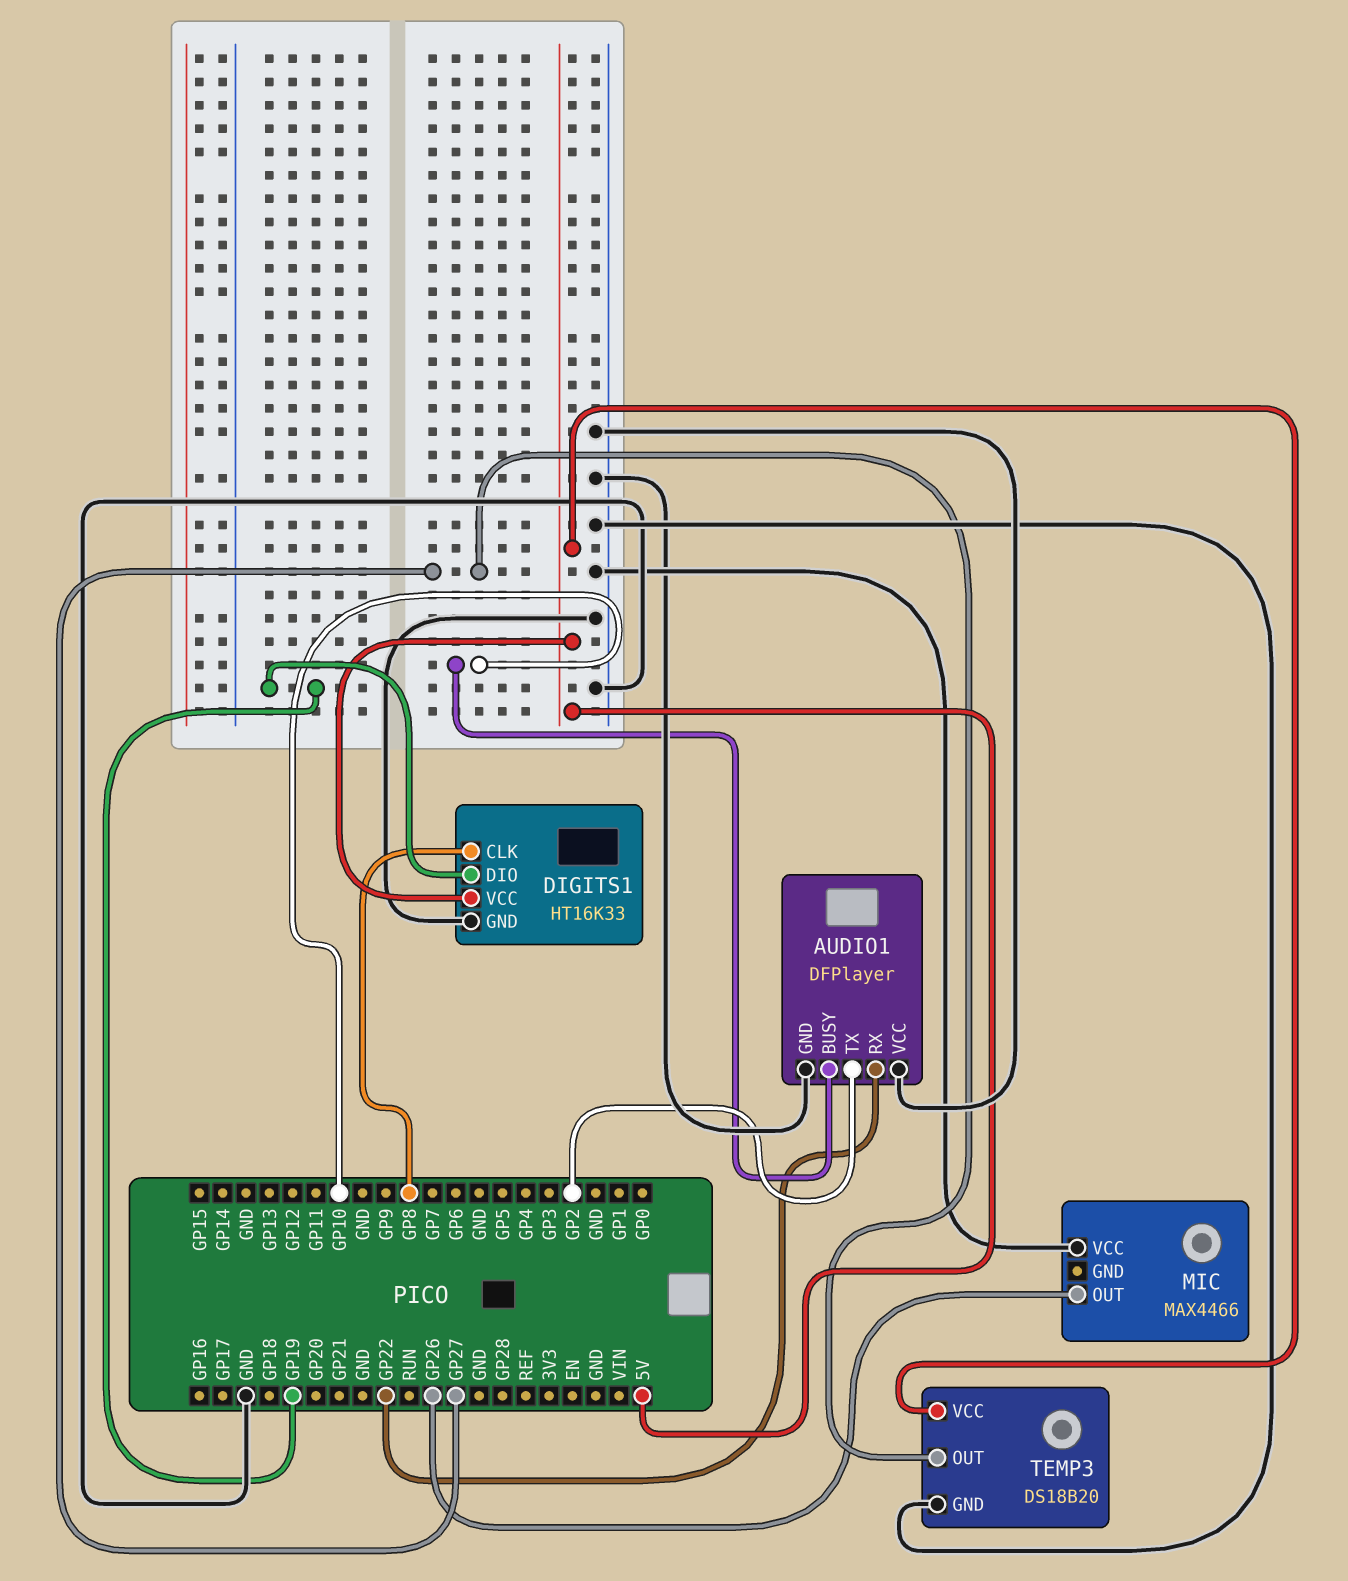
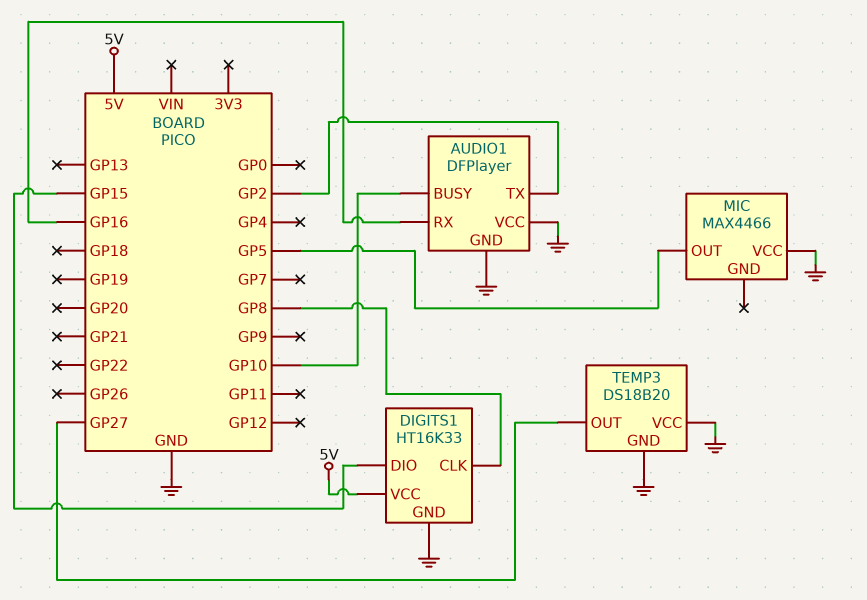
AUDIO1 pin RX: GP22 -> GP16
DIGITS1 pin DIO: GP19 -> GP15
MIC pin OUT: GP26 -> GP5
TEMP3 pin VCC: 5V -> GND

